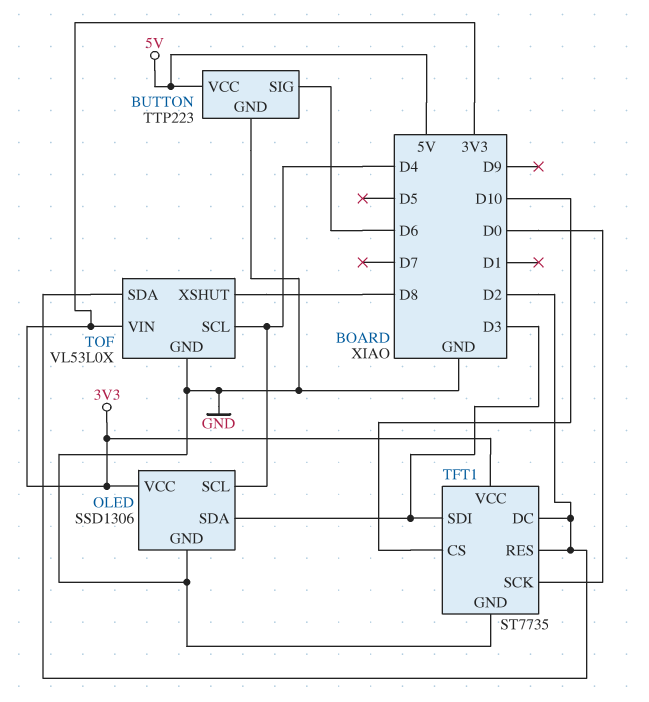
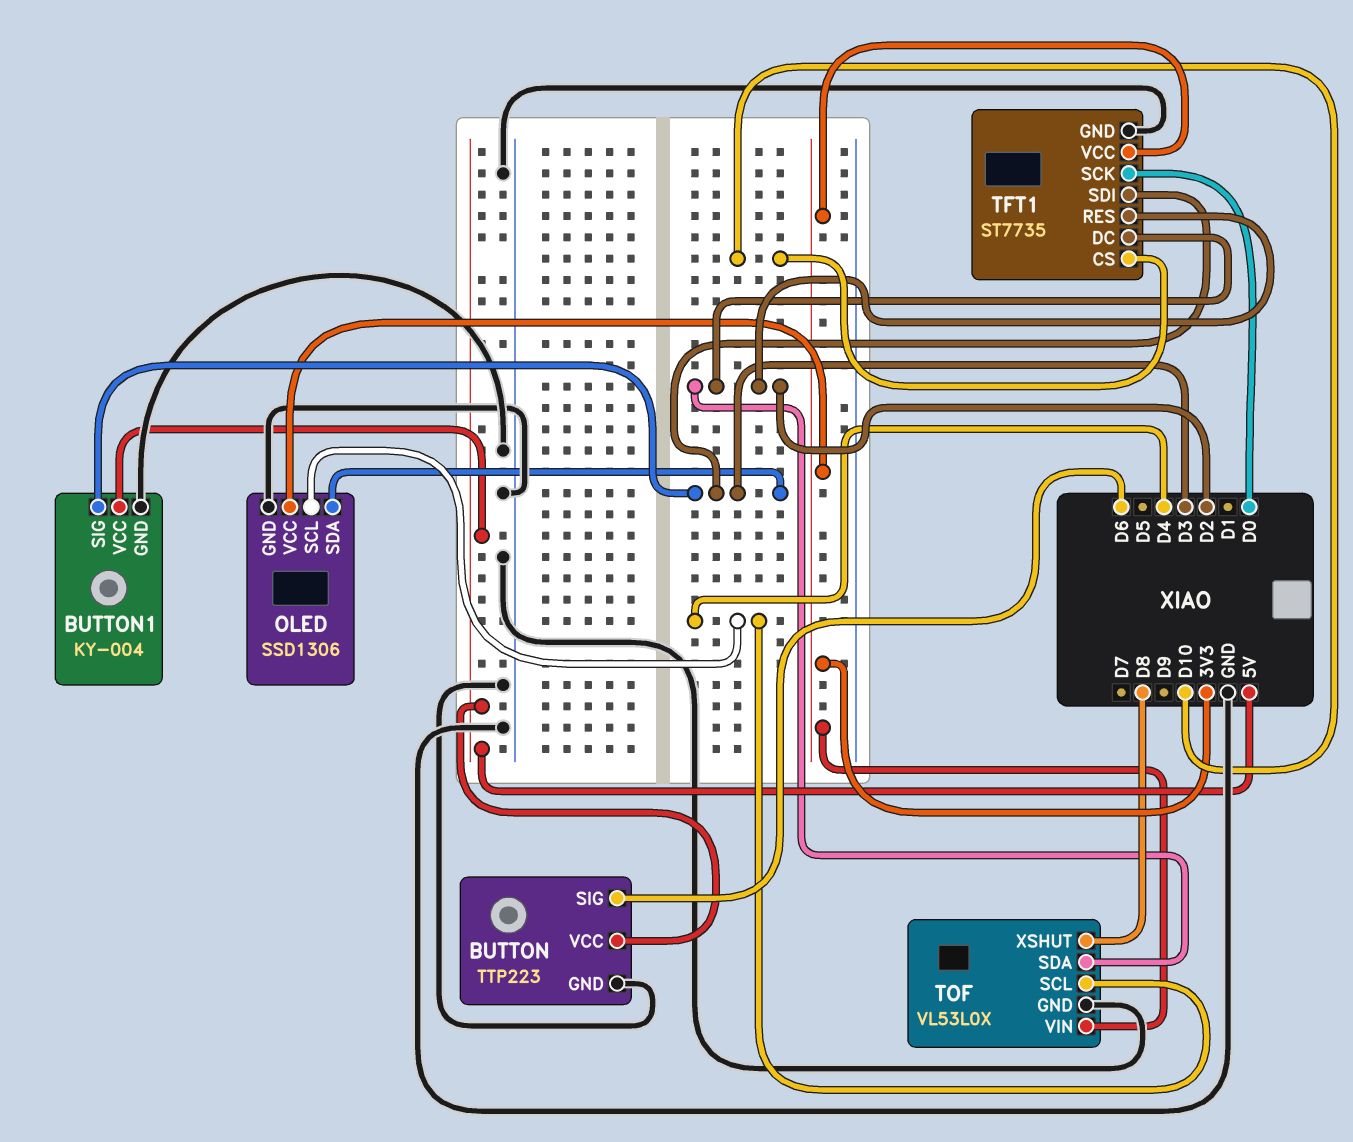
BUTTON1: none -> KY-004
BUTTON1 pin GND: none -> GND
BUTTON1 pin SIG: none -> D3
BUTTON1 pin VCC: none -> 5V

